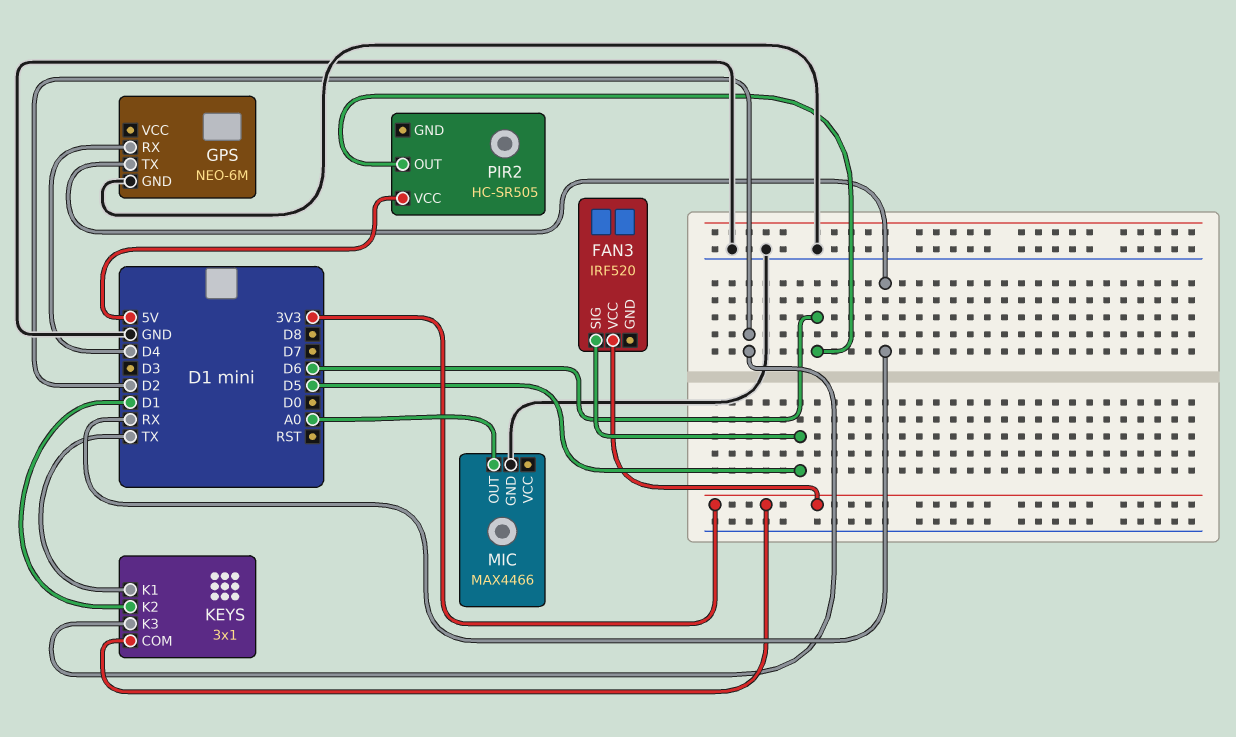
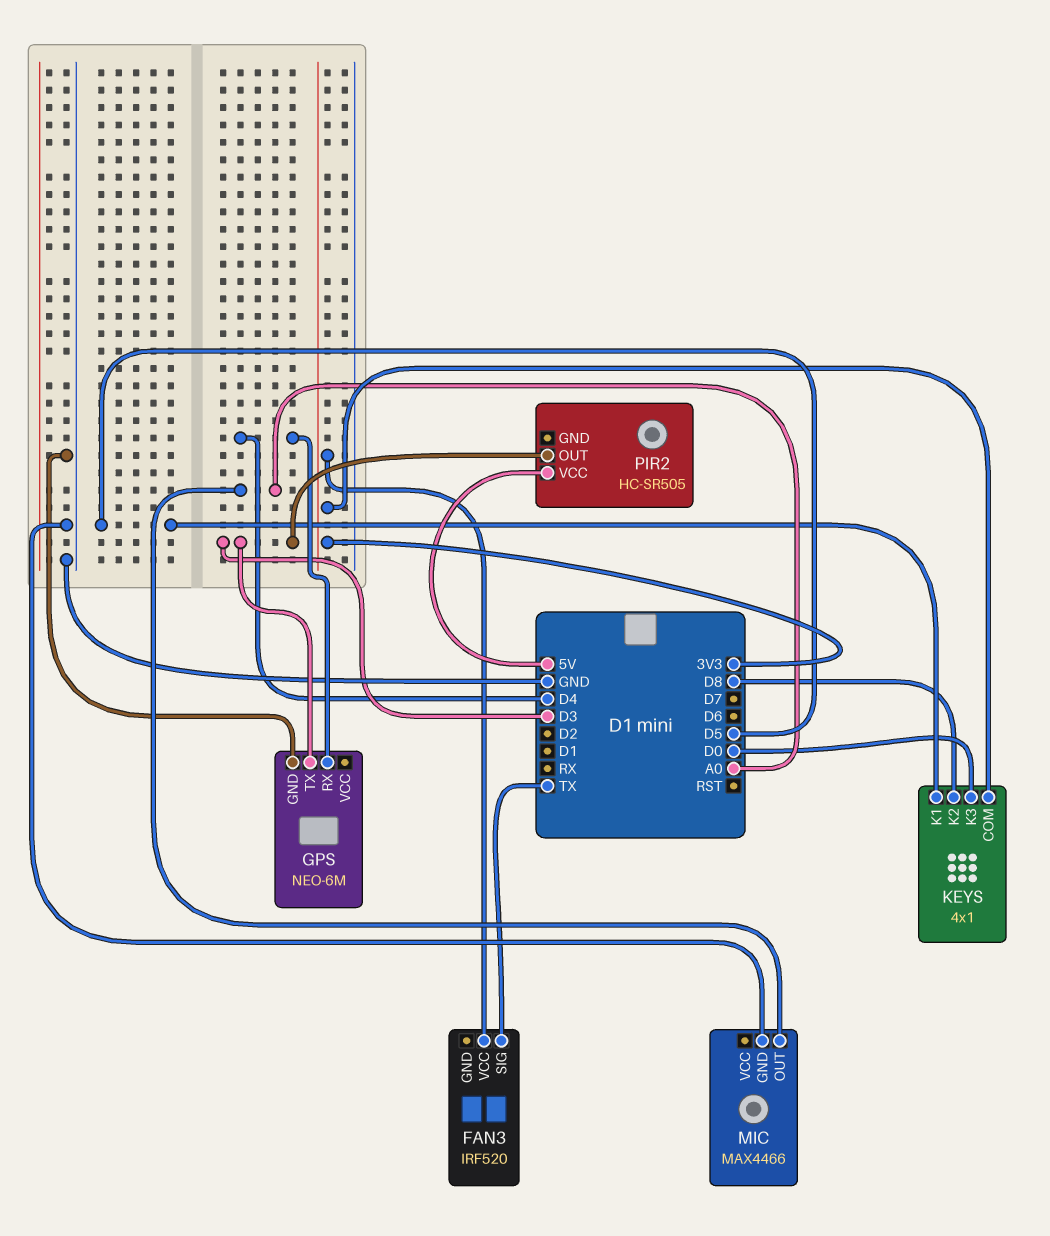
FAN3 pin SIG: D5 -> TX
GPS pin TX: RX -> D3
KEYS: 3x1 -> 4x1
KEYS pin K1: TX -> D5
KEYS pin K2: D1 -> D8
KEYS pin K3: D2 -> D0
PIR2 pin OUT: D6 -> D3

